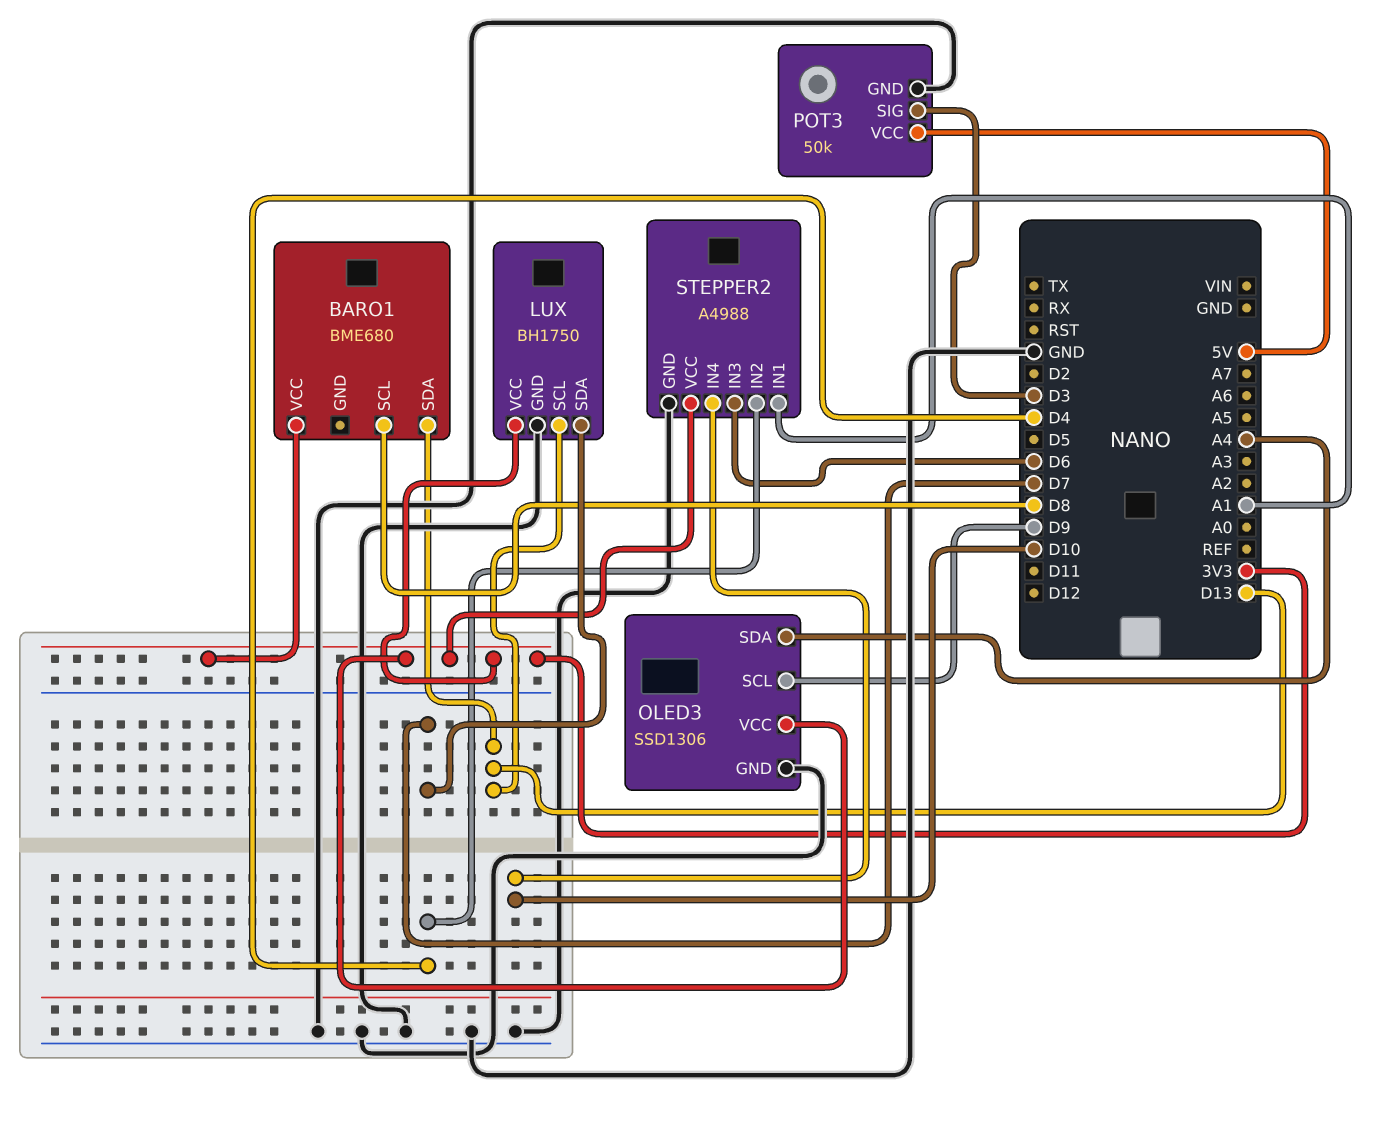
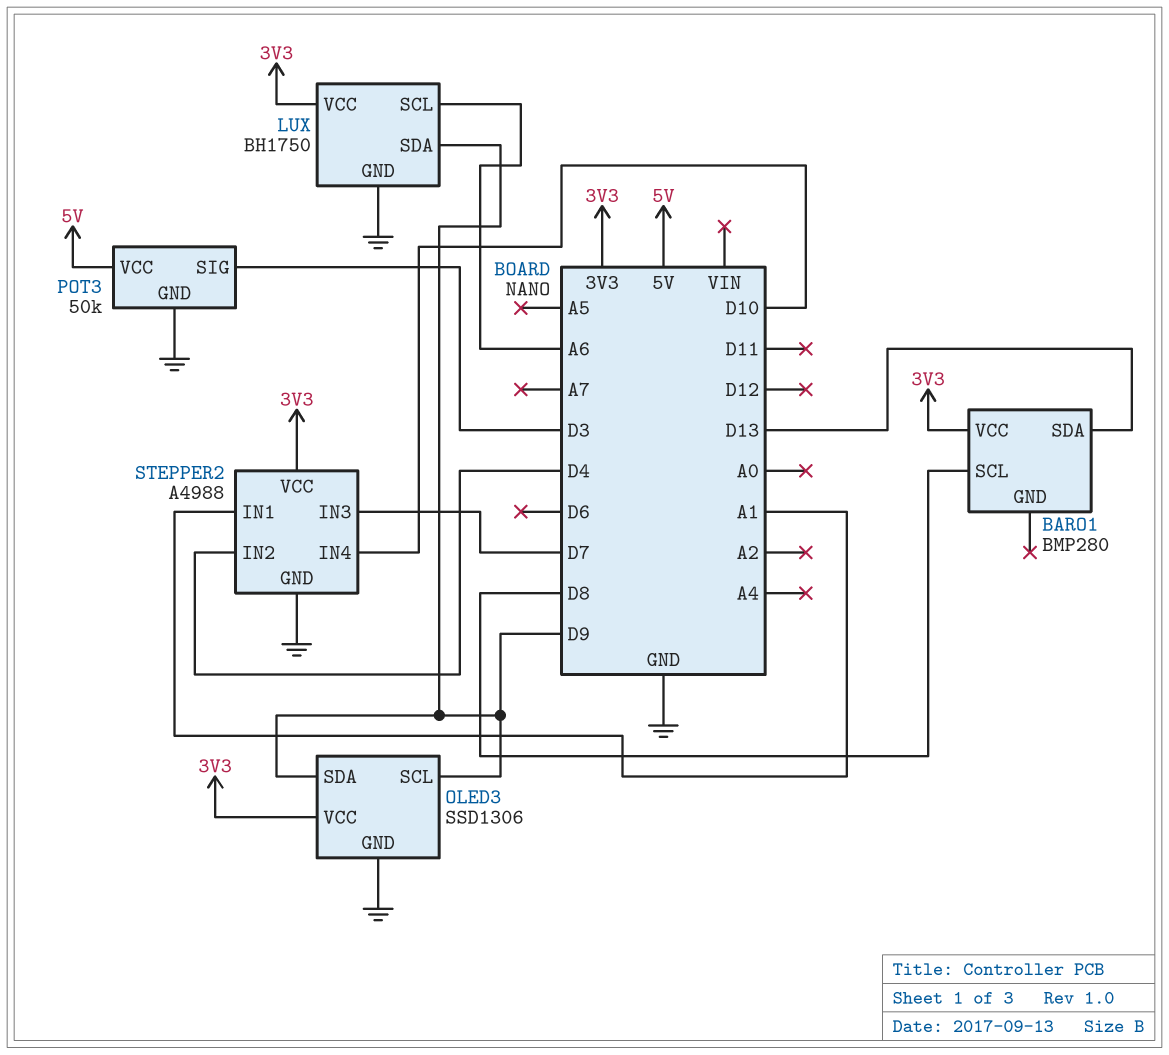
BARO1: BME680 -> BMP280
LUX pin SCL: D13 -> A6
LUX pin SDA: D7 -> D9
OLED3 pin SDA: A4 -> D9
STEPPER2 pin IN3: D6 -> D7

